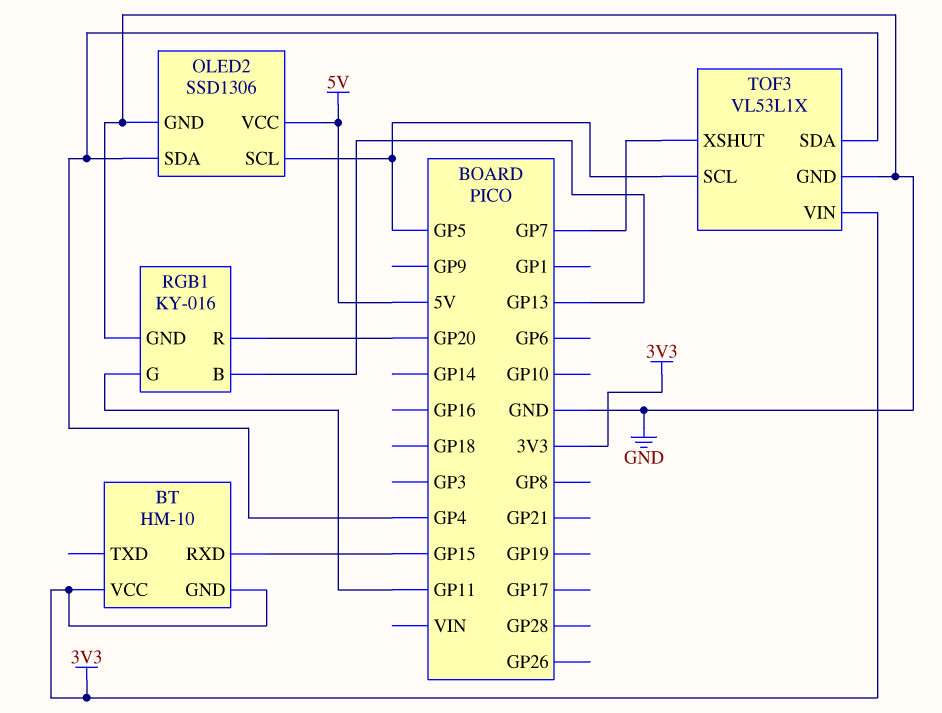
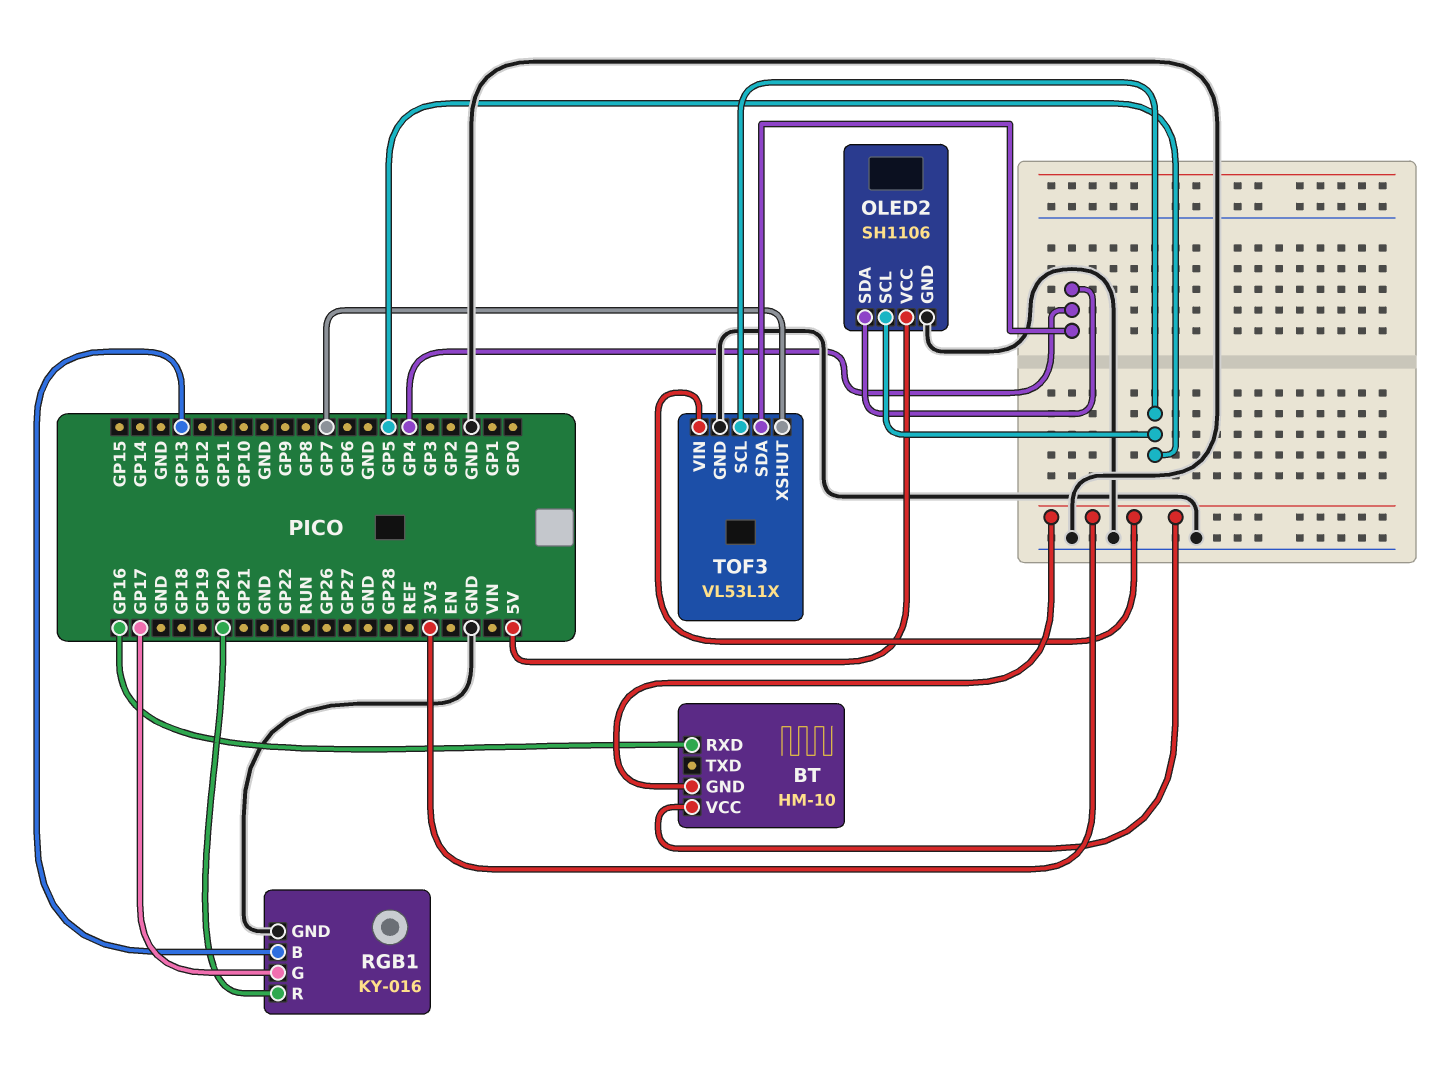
BT pin RXD: GP15 -> GP16
OLED2: SSD1306 -> SH1106
RGB1 pin G: GP11 -> GP17

